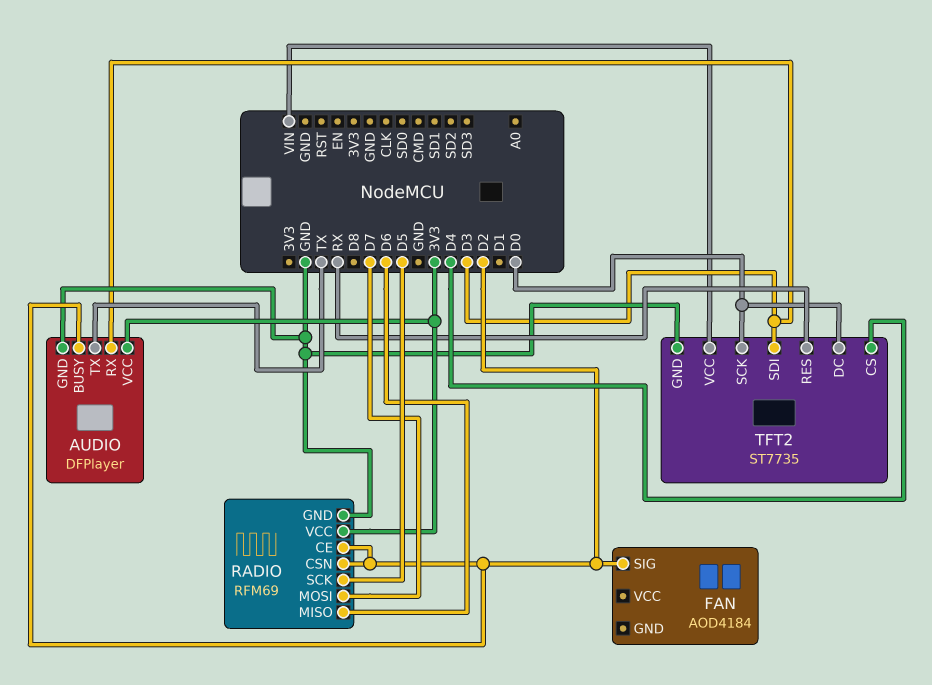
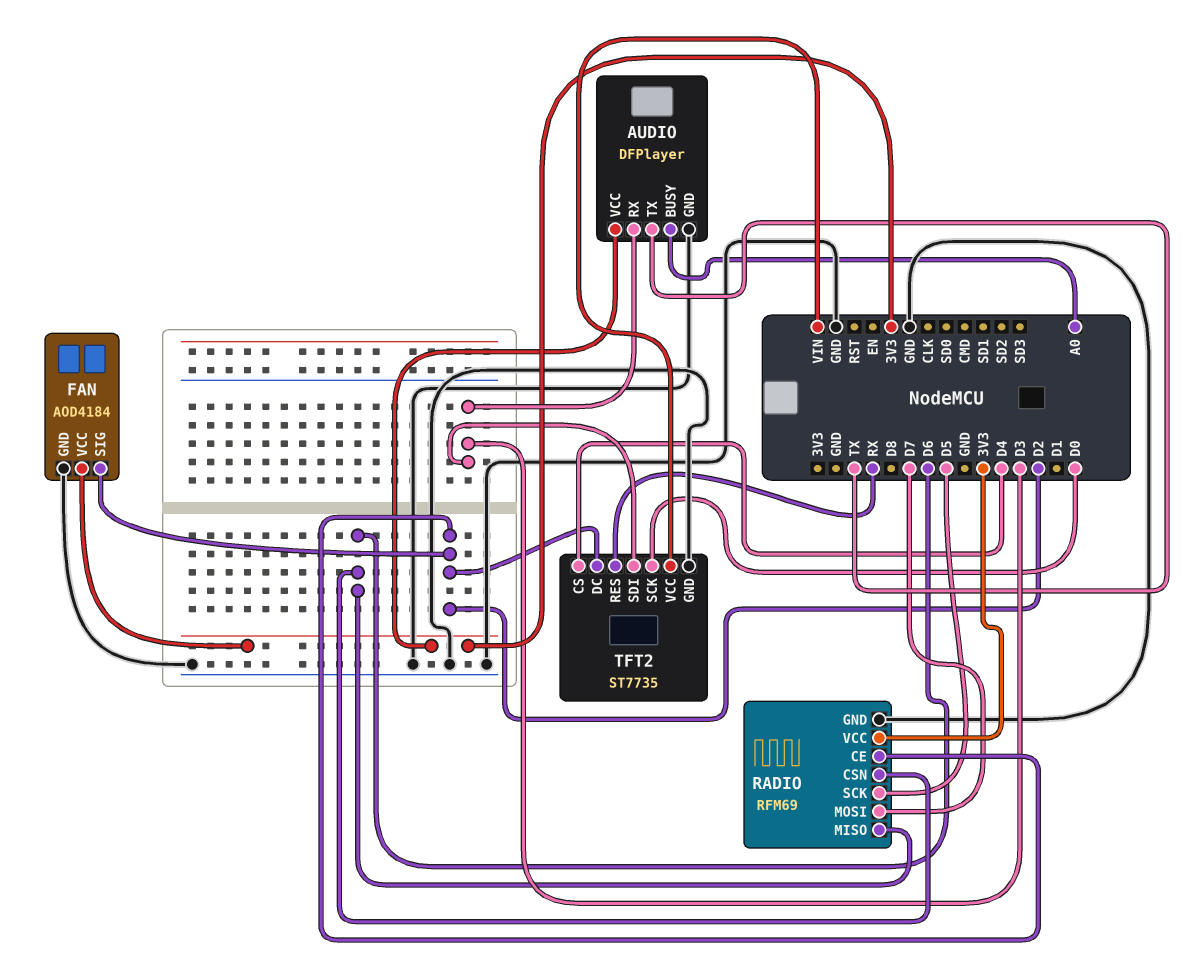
AUDIO pin BUSY: D2 -> A0
FAN pin GND: none -> GND
FAN pin VCC: none -> 3V3
RADIO pin CSN: D2 -> D6
TFT2 pin DC: D0 -> D2

